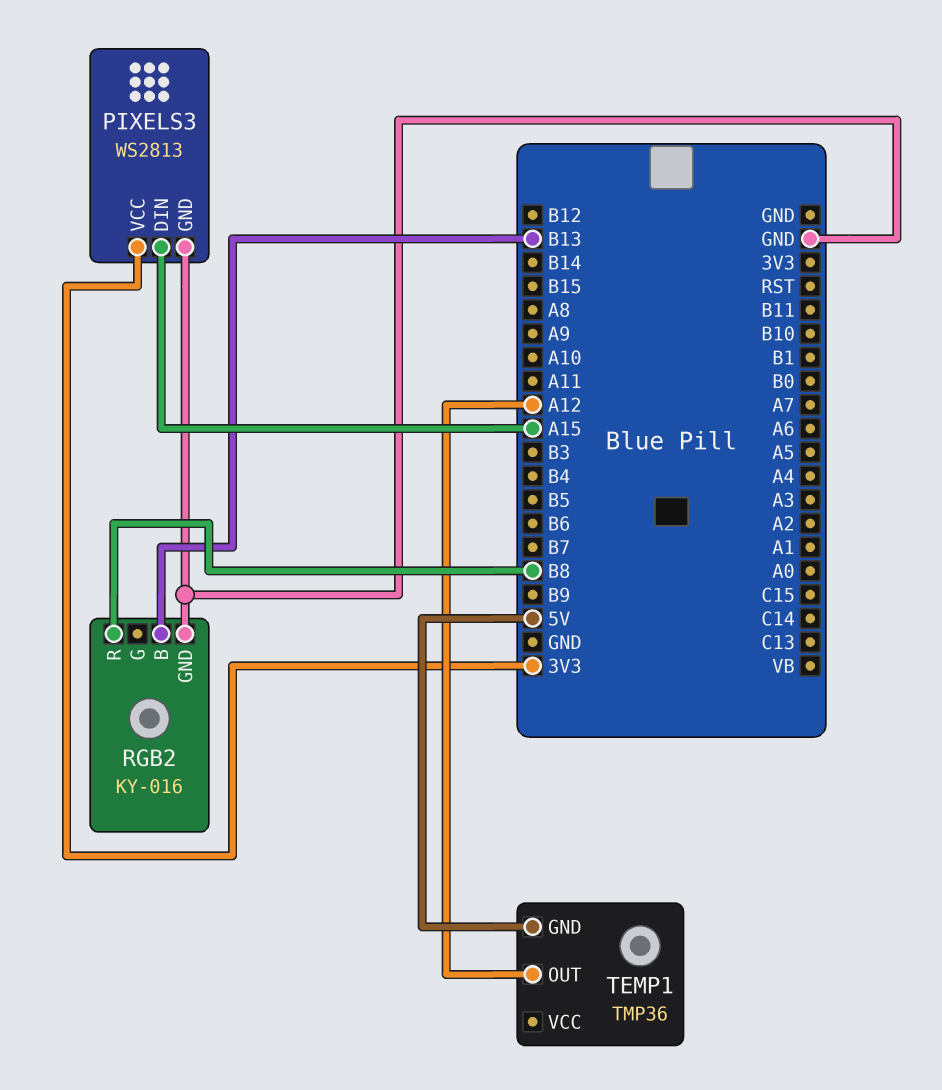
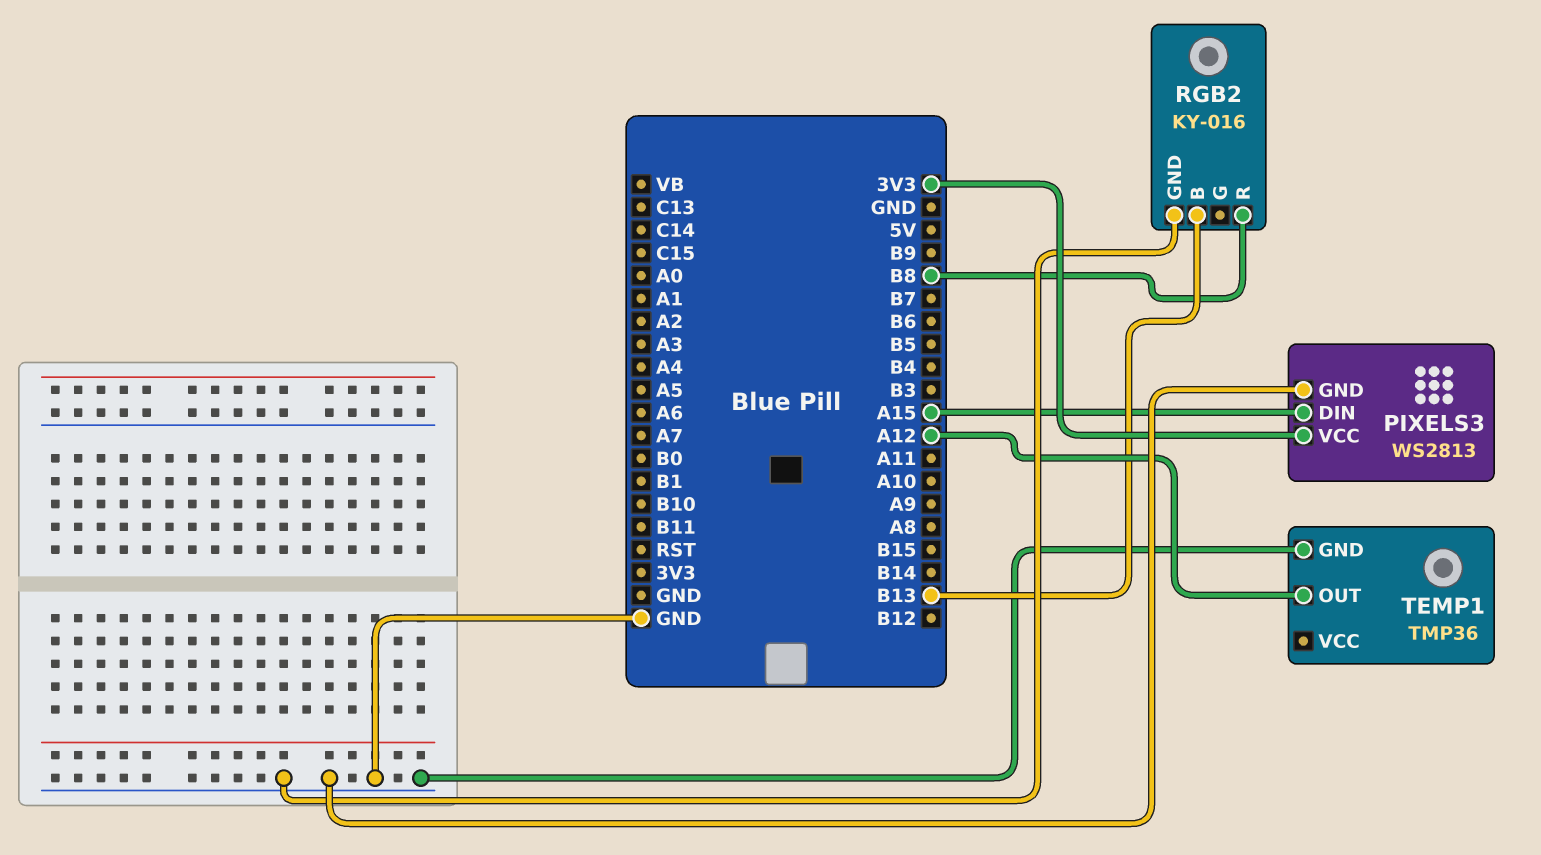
TEMP1 pin GND: 5V -> GND

